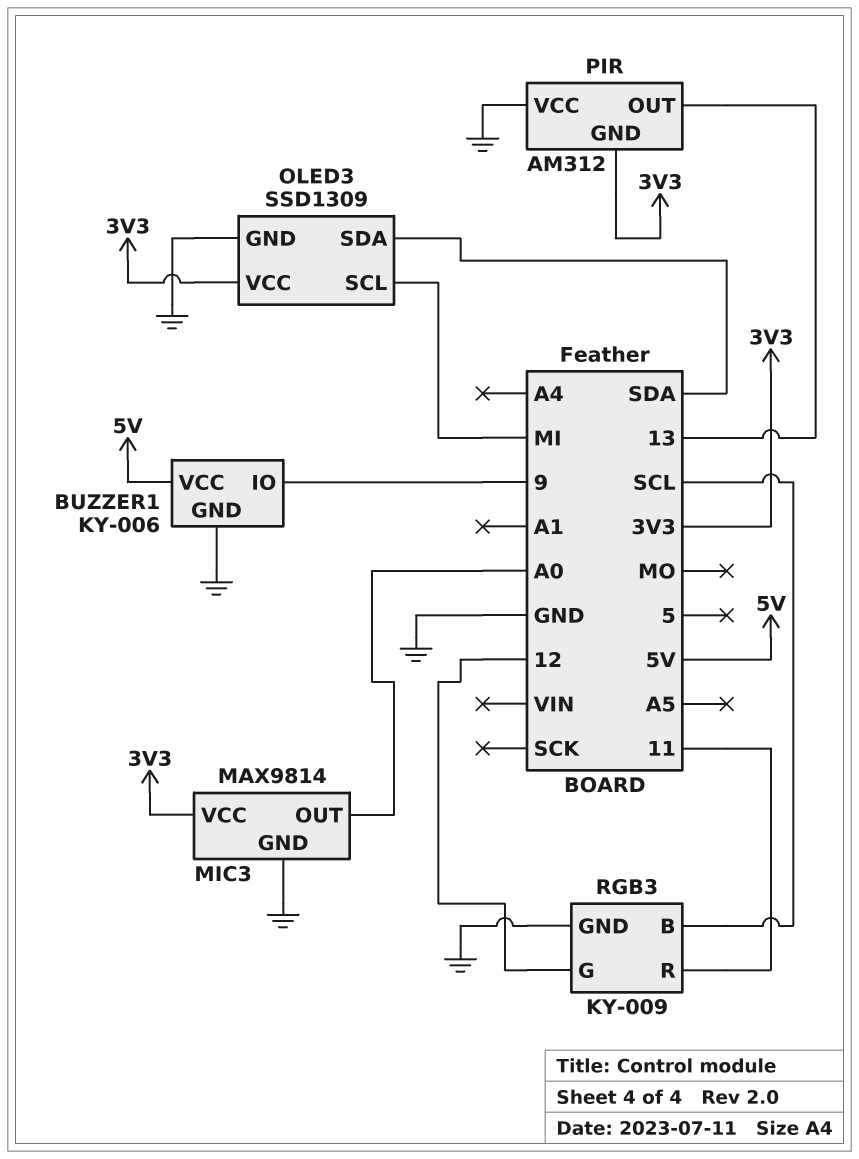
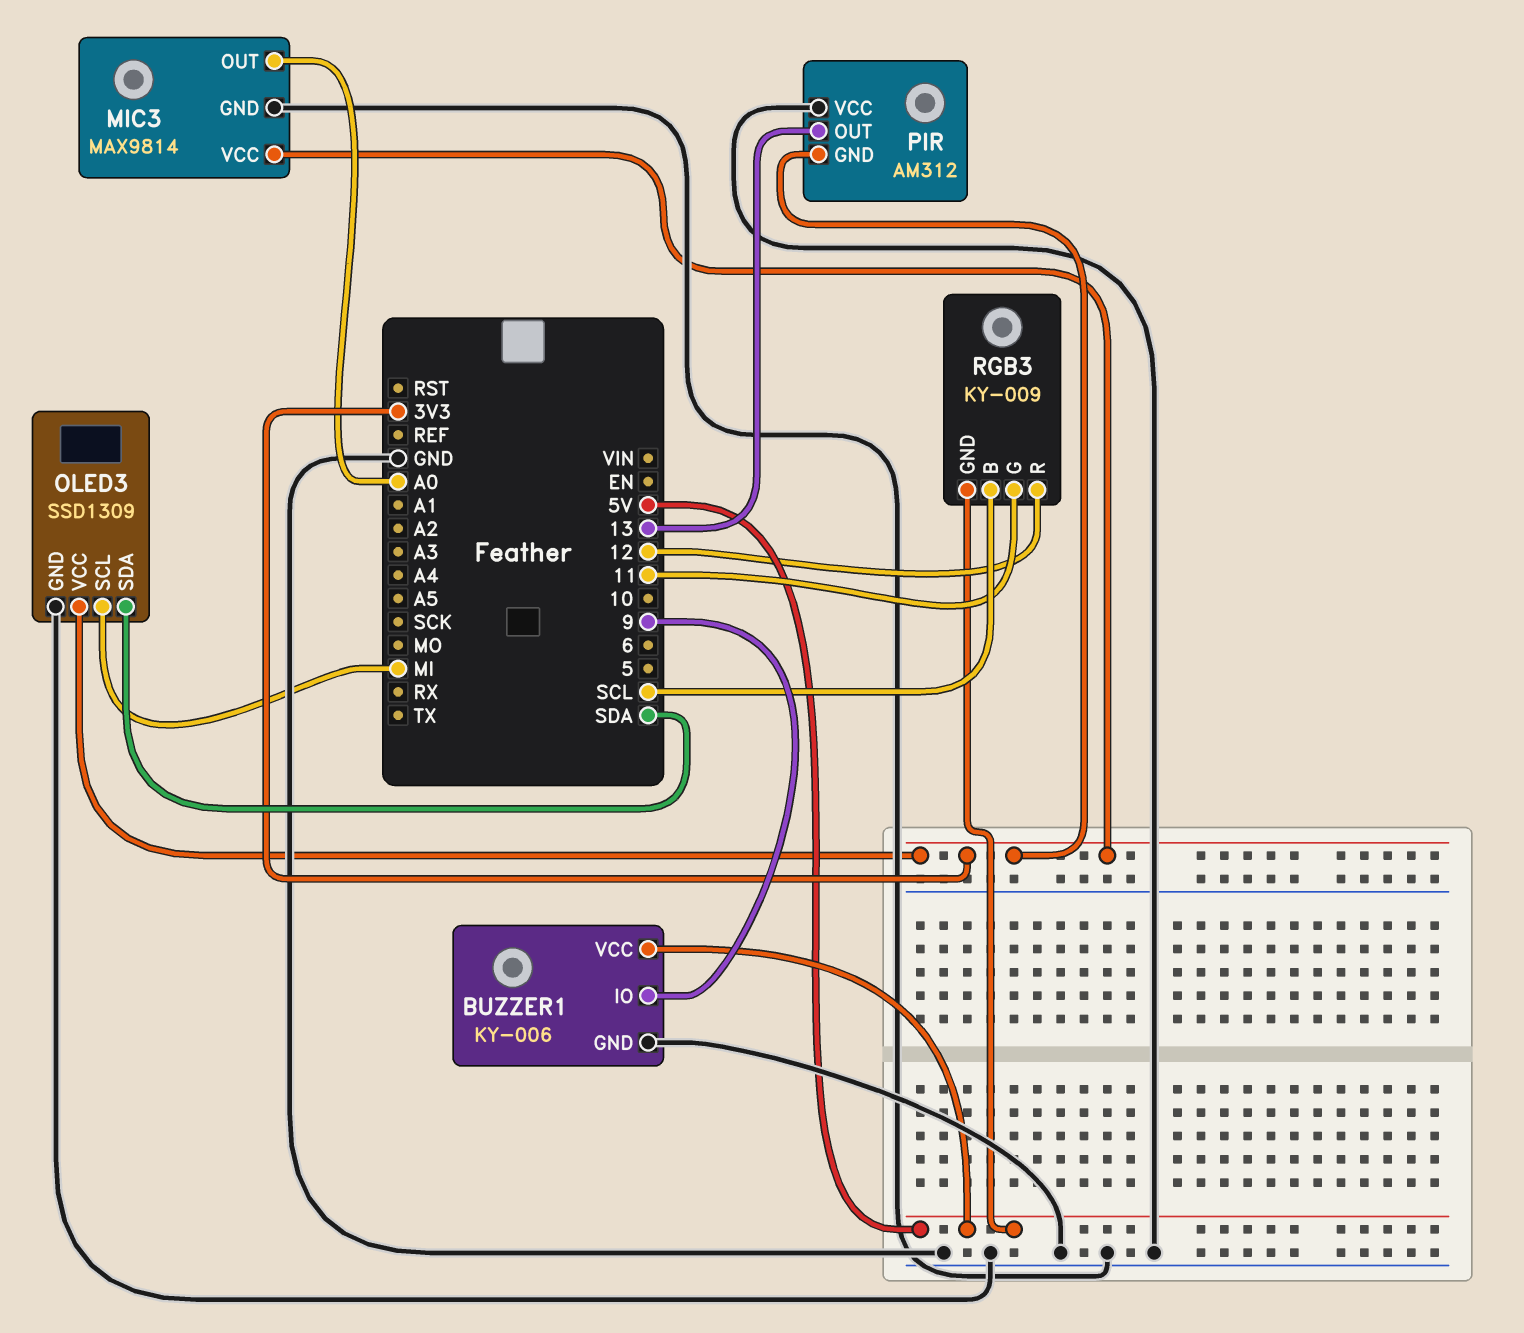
RGB3 pin G: 12 -> 11
RGB3 pin GND: GND -> 5V
RGB3 pin R: 11 -> 12

